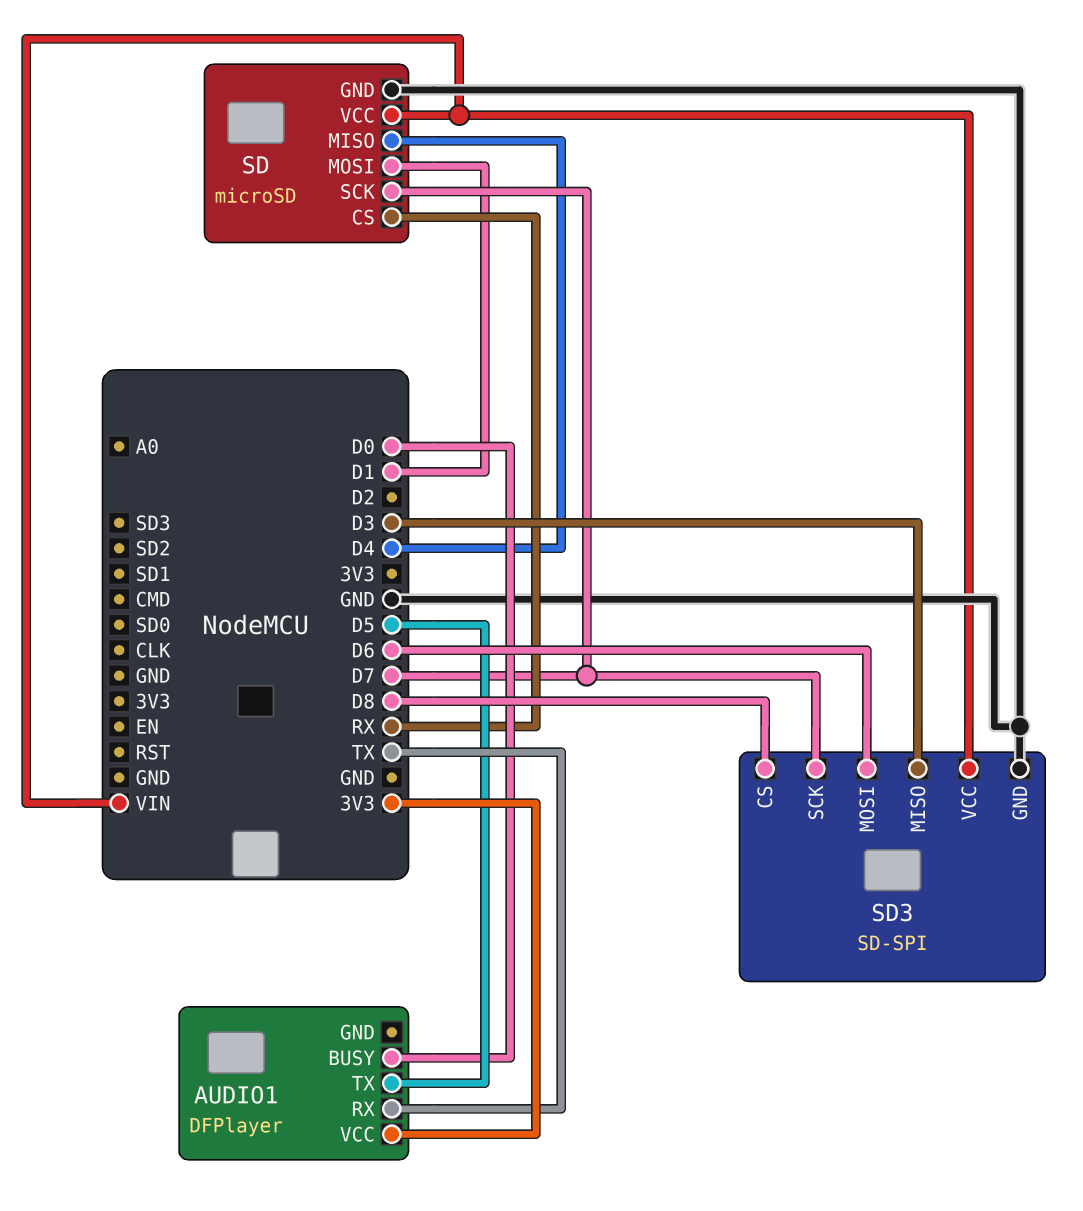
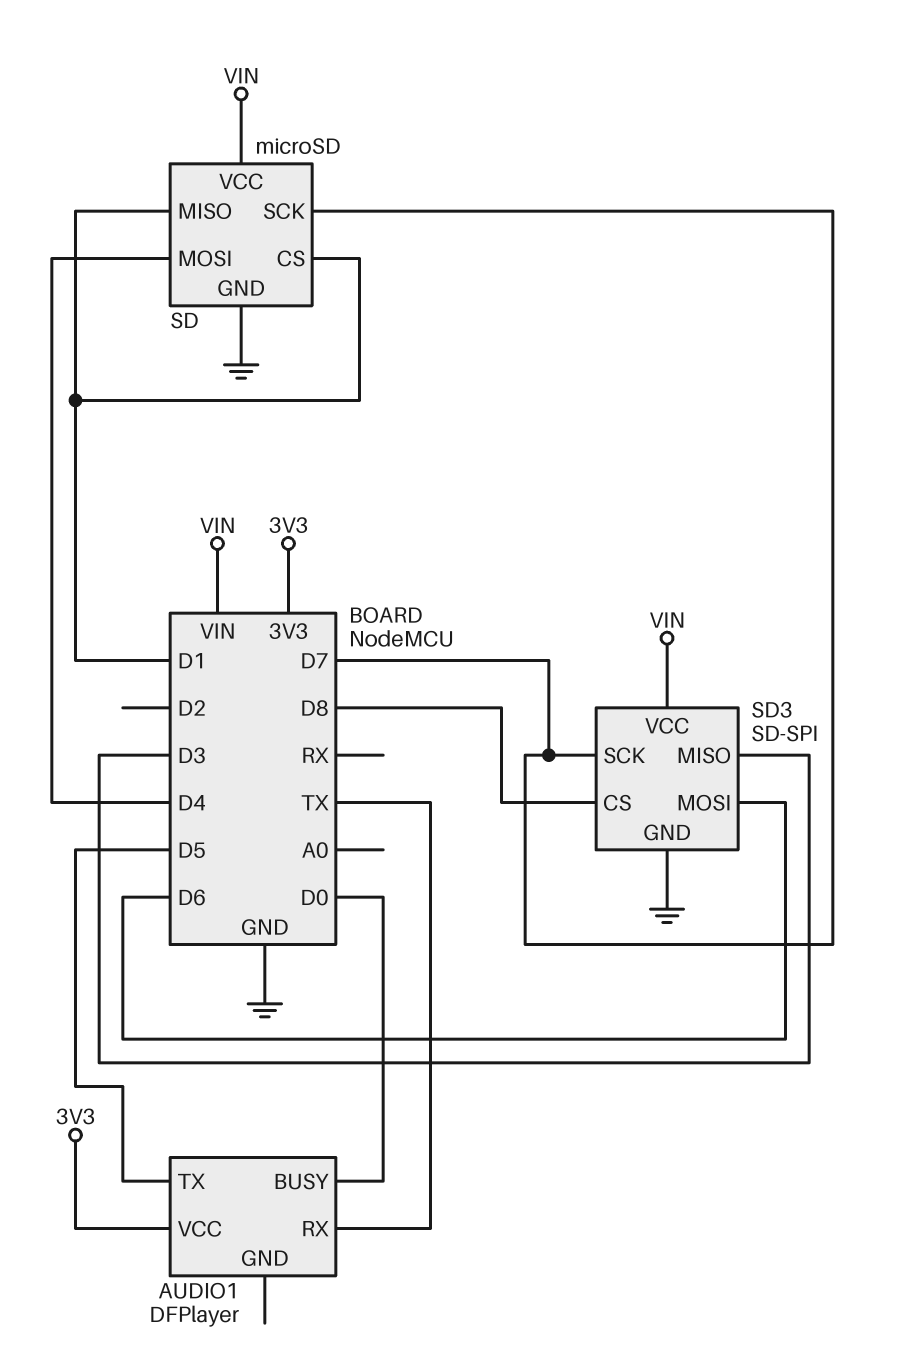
SD pin CS: RX -> D1
SD pin MISO: D4 -> D1
SD pin MOSI: D1 -> D4

